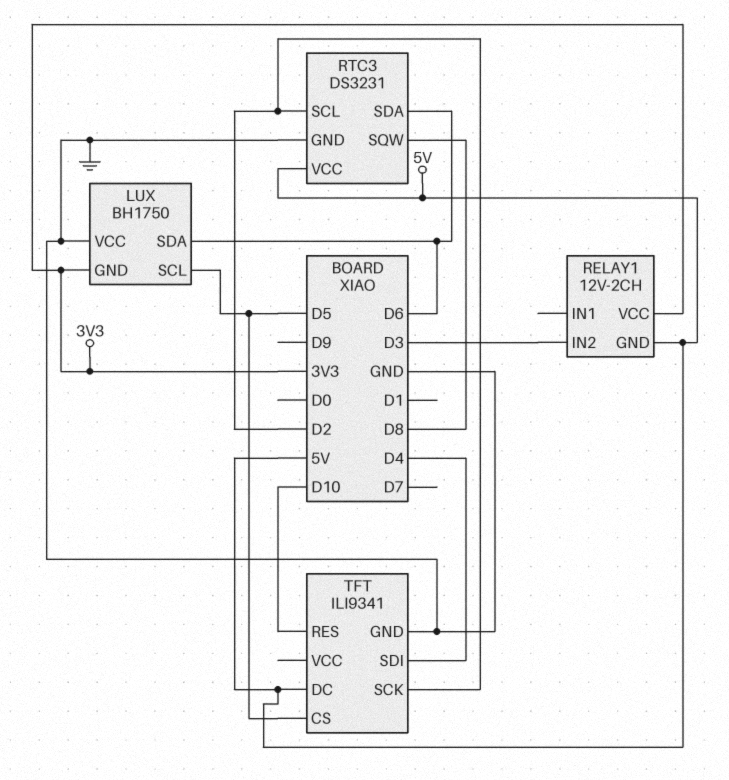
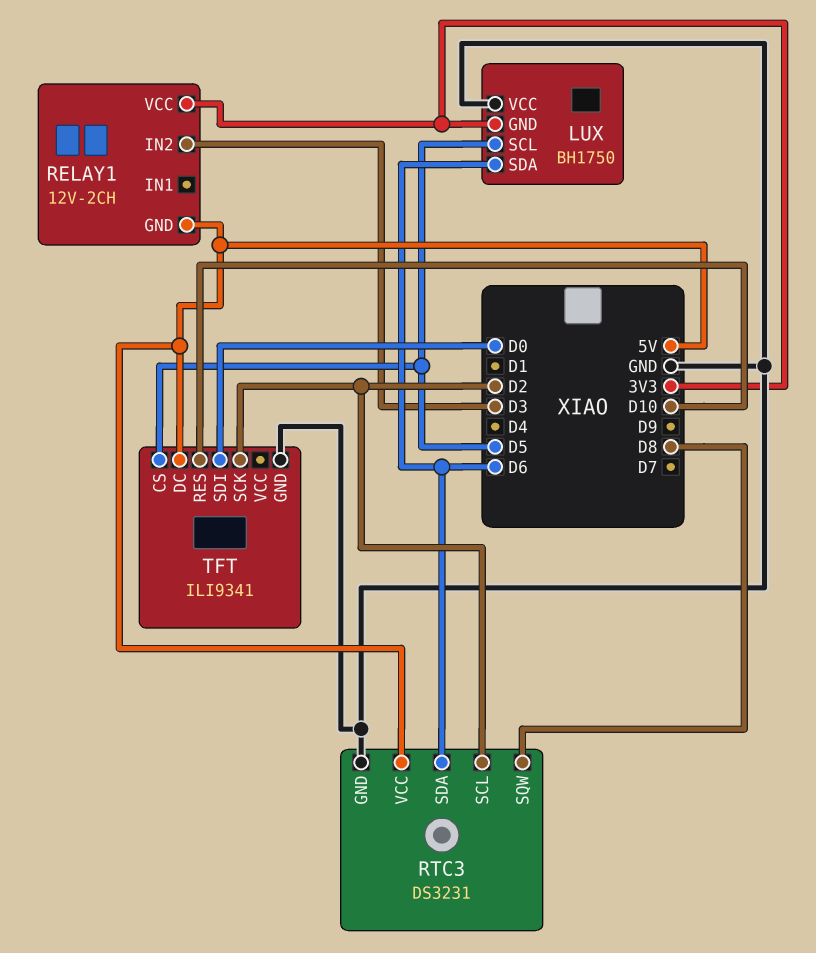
TFT pin SDI: D4 -> D0

